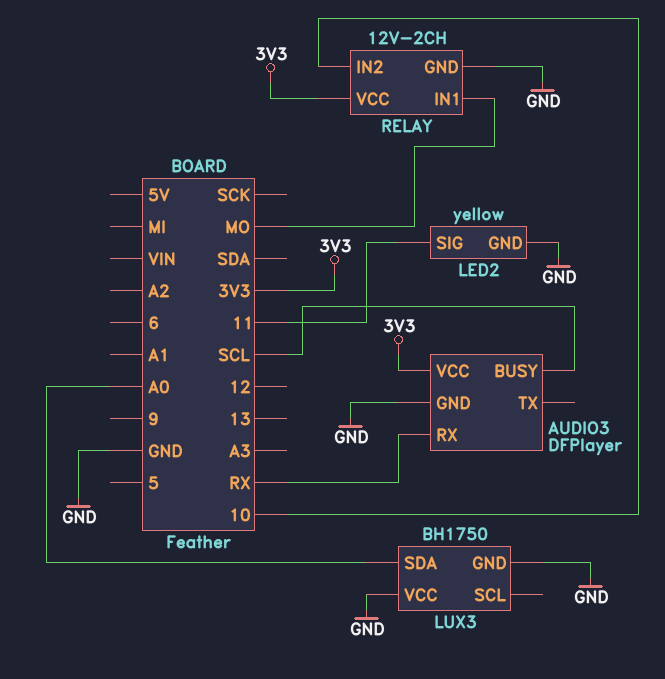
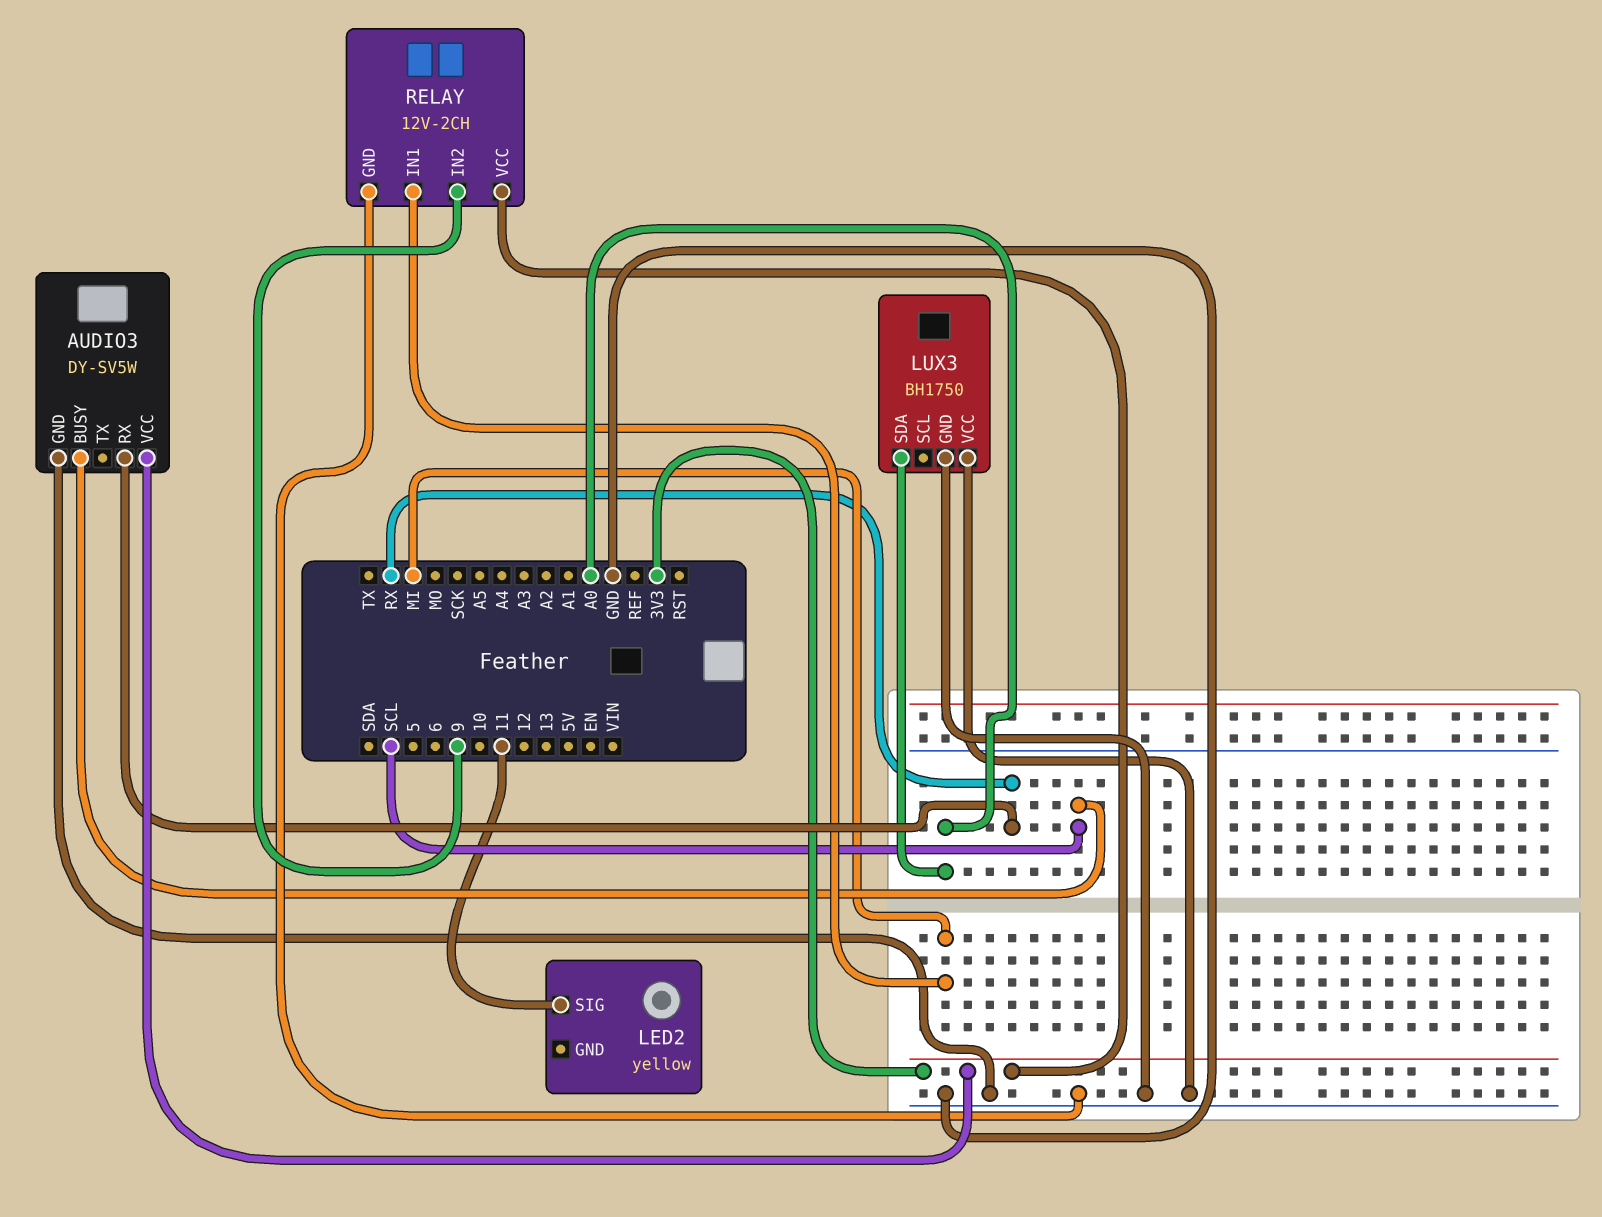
AUDIO3: DFPlayer -> DY-SV5W
LED2 pin GND: GND -> none
RELAY pin IN1: MO -> MI
RELAY pin IN2: 10 -> 9

